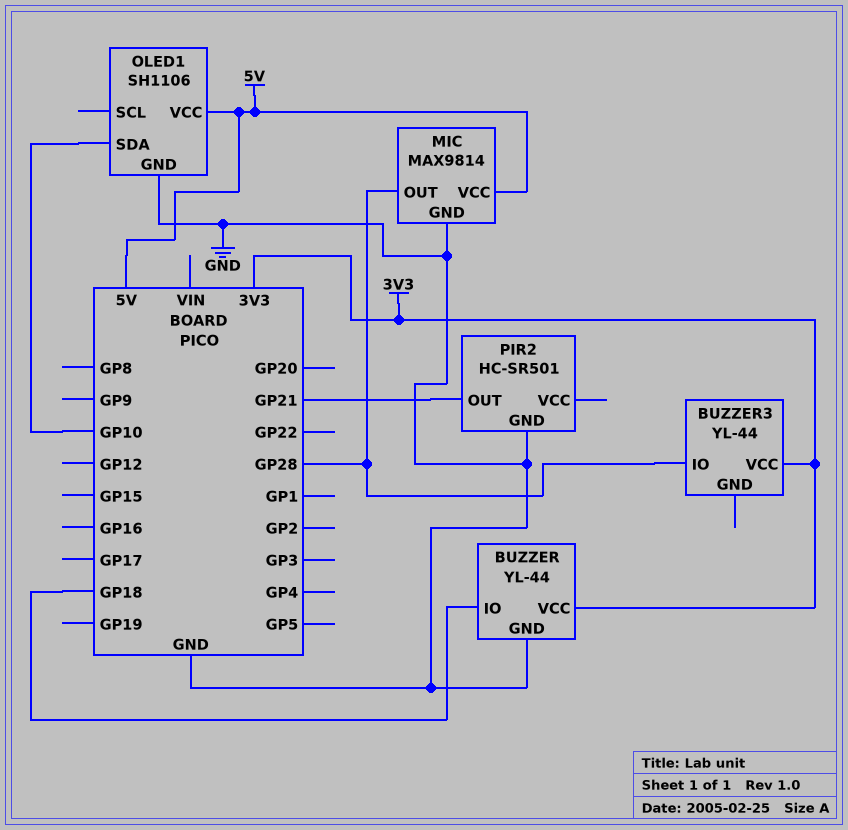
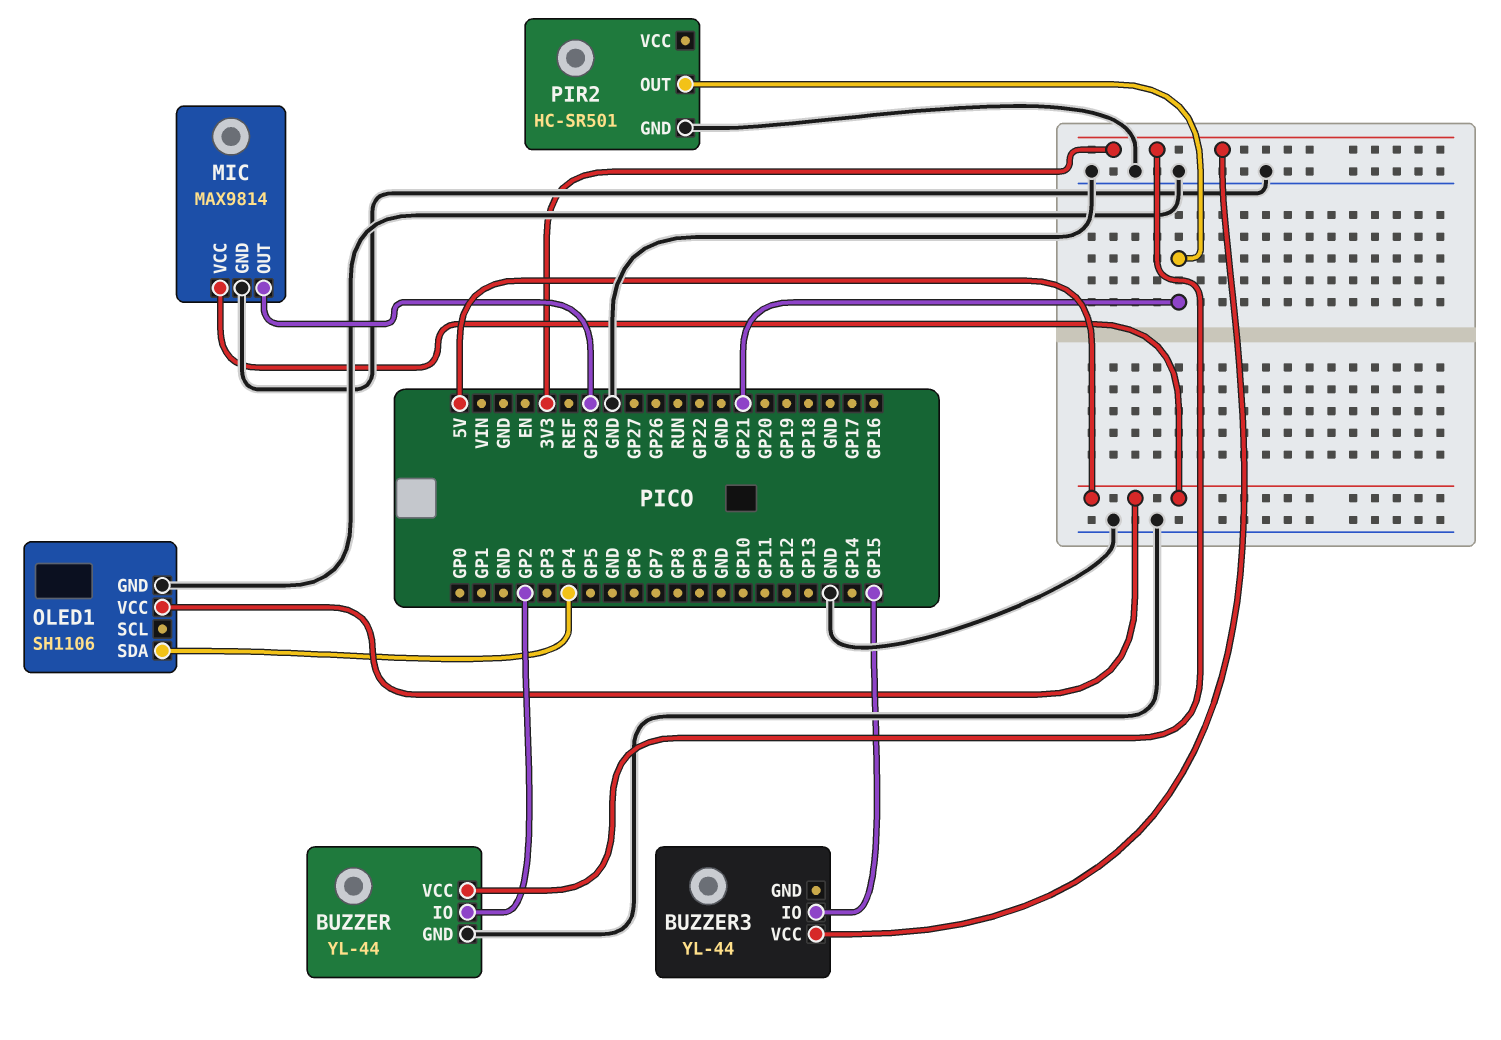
BUZZER pin IO: GP18 -> GP2
BUZZER3 pin IO: GP28 -> GP15
OLED1 pin SDA: GP10 -> GP4

